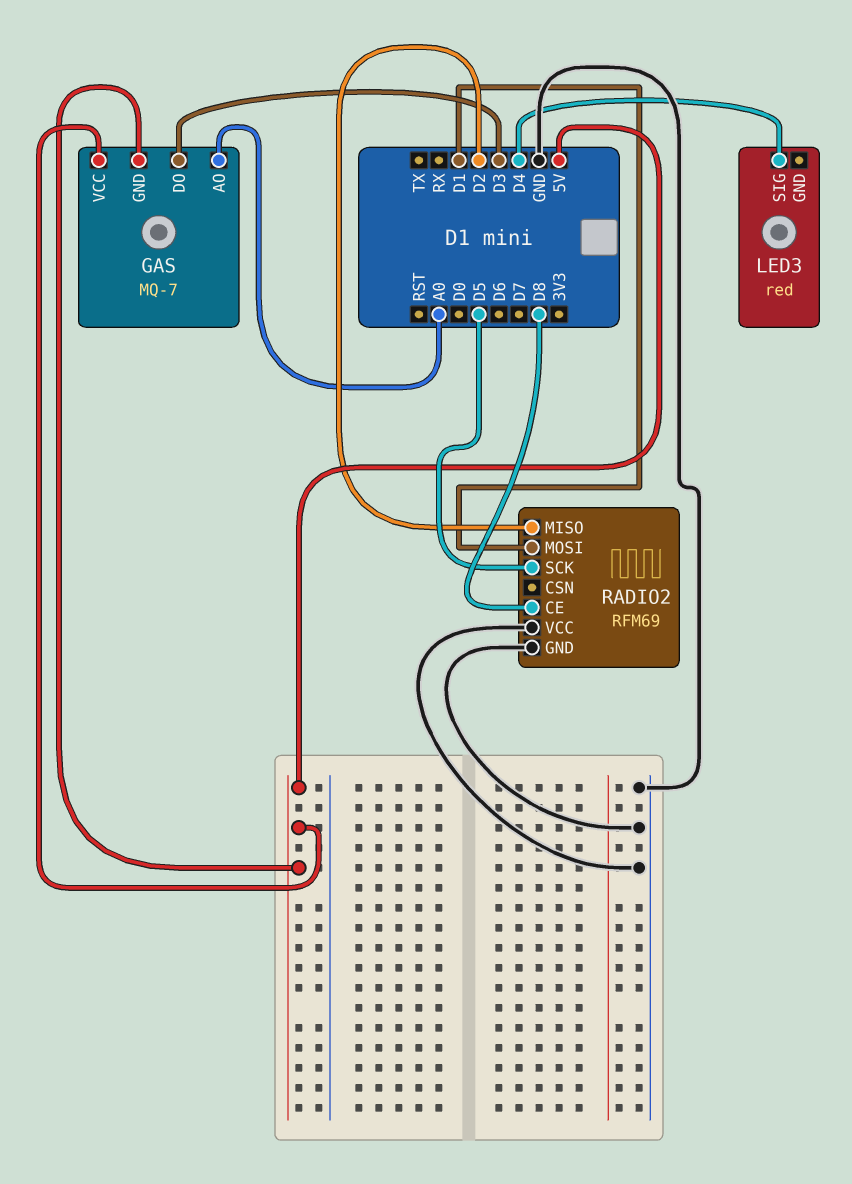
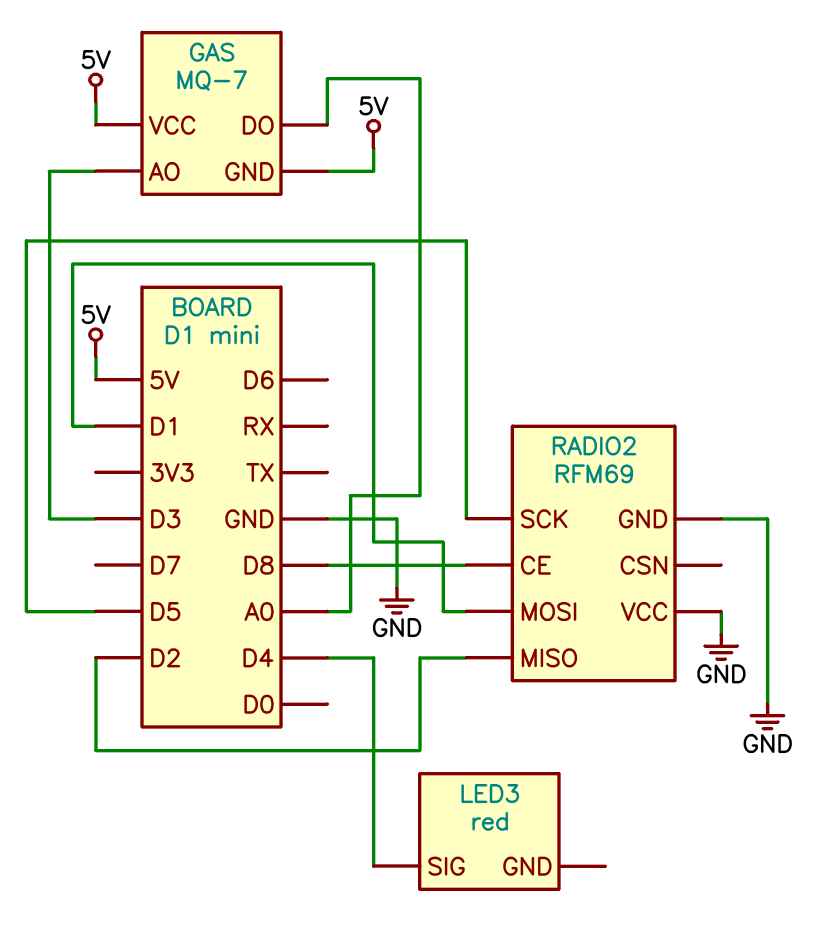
GAS pin AO: A0 -> D3
GAS pin DO: D3 -> A0

